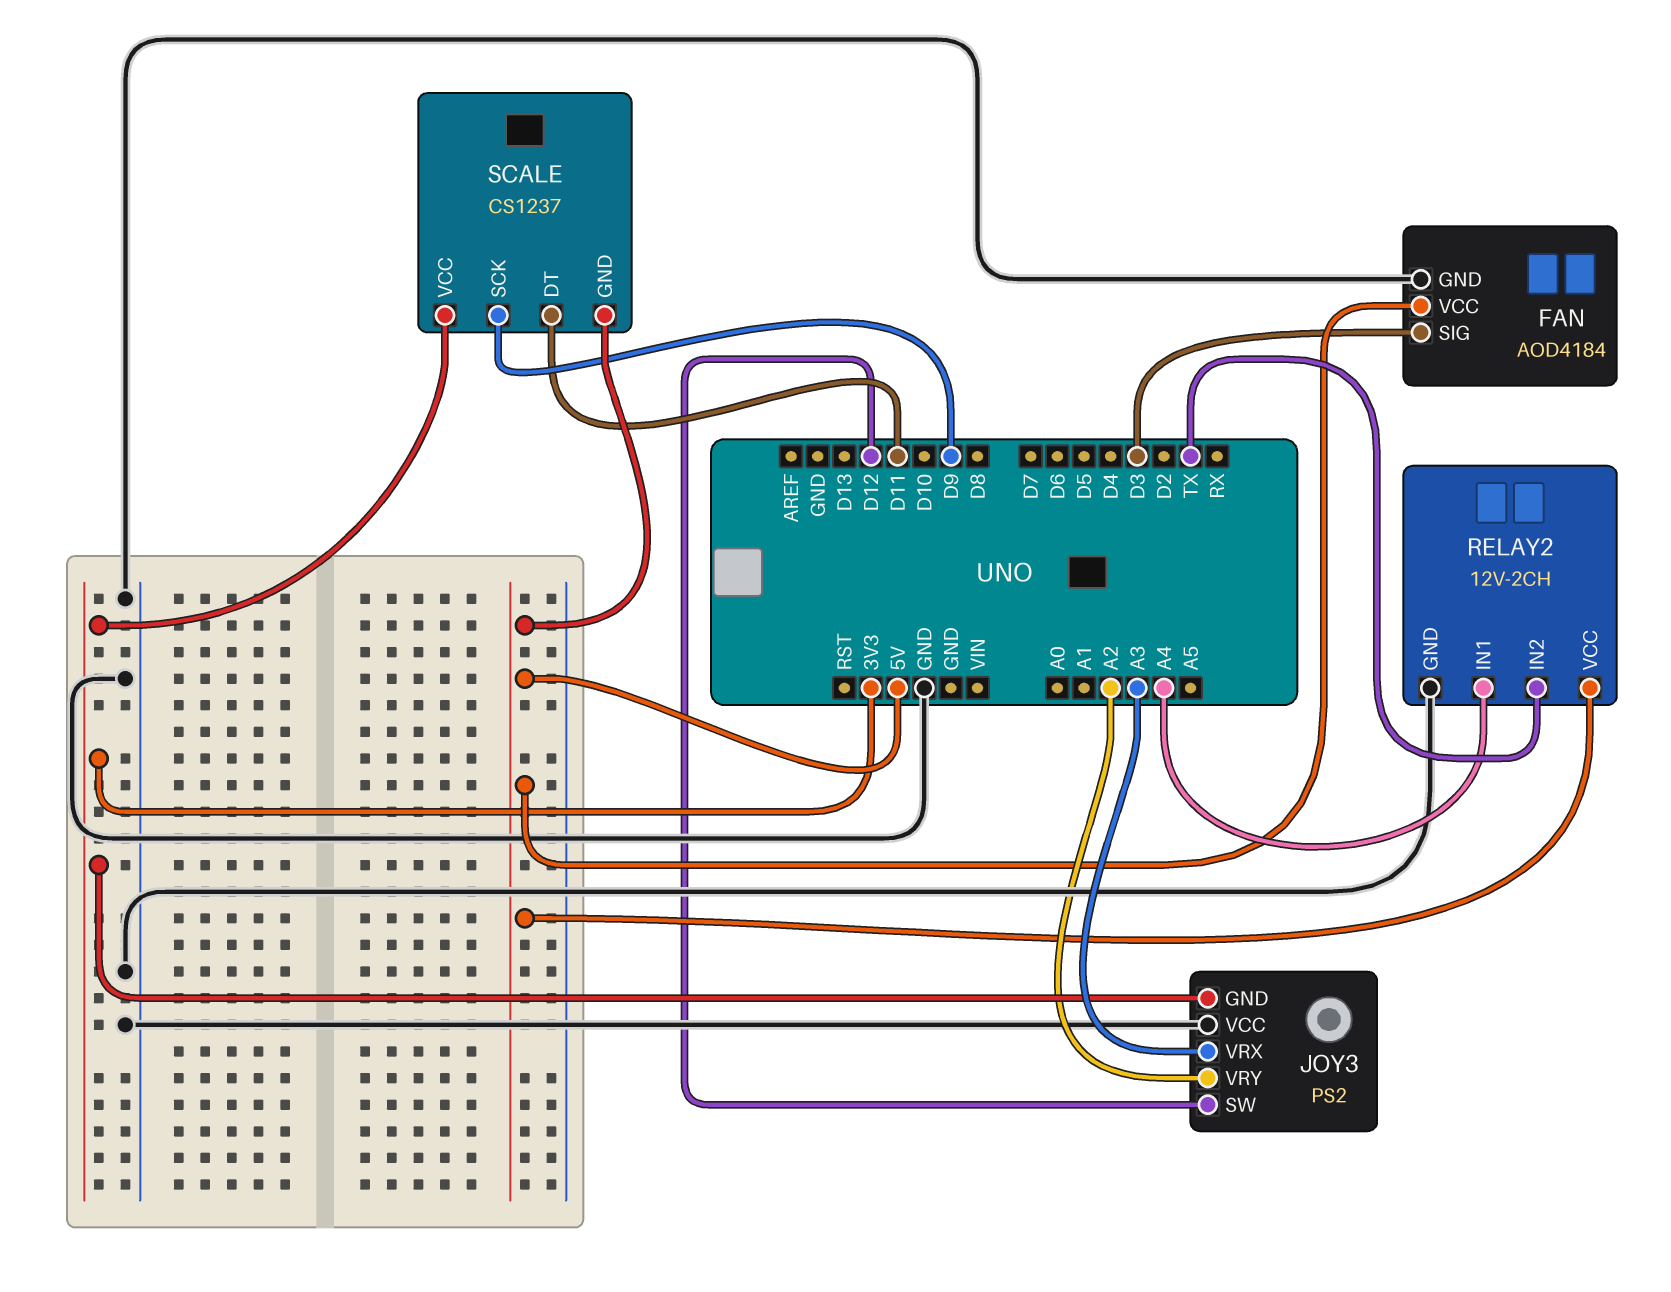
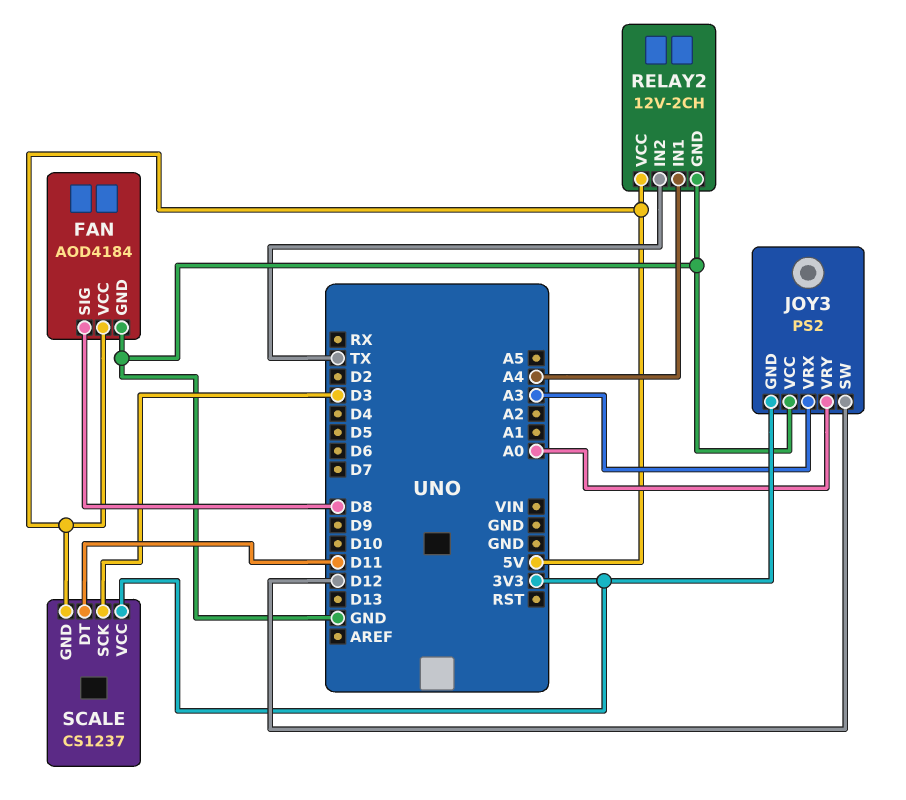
FAN pin SIG: D3 -> D8
JOY3 pin VRY: A2 -> A0
SCALE pin SCK: D9 -> D3

